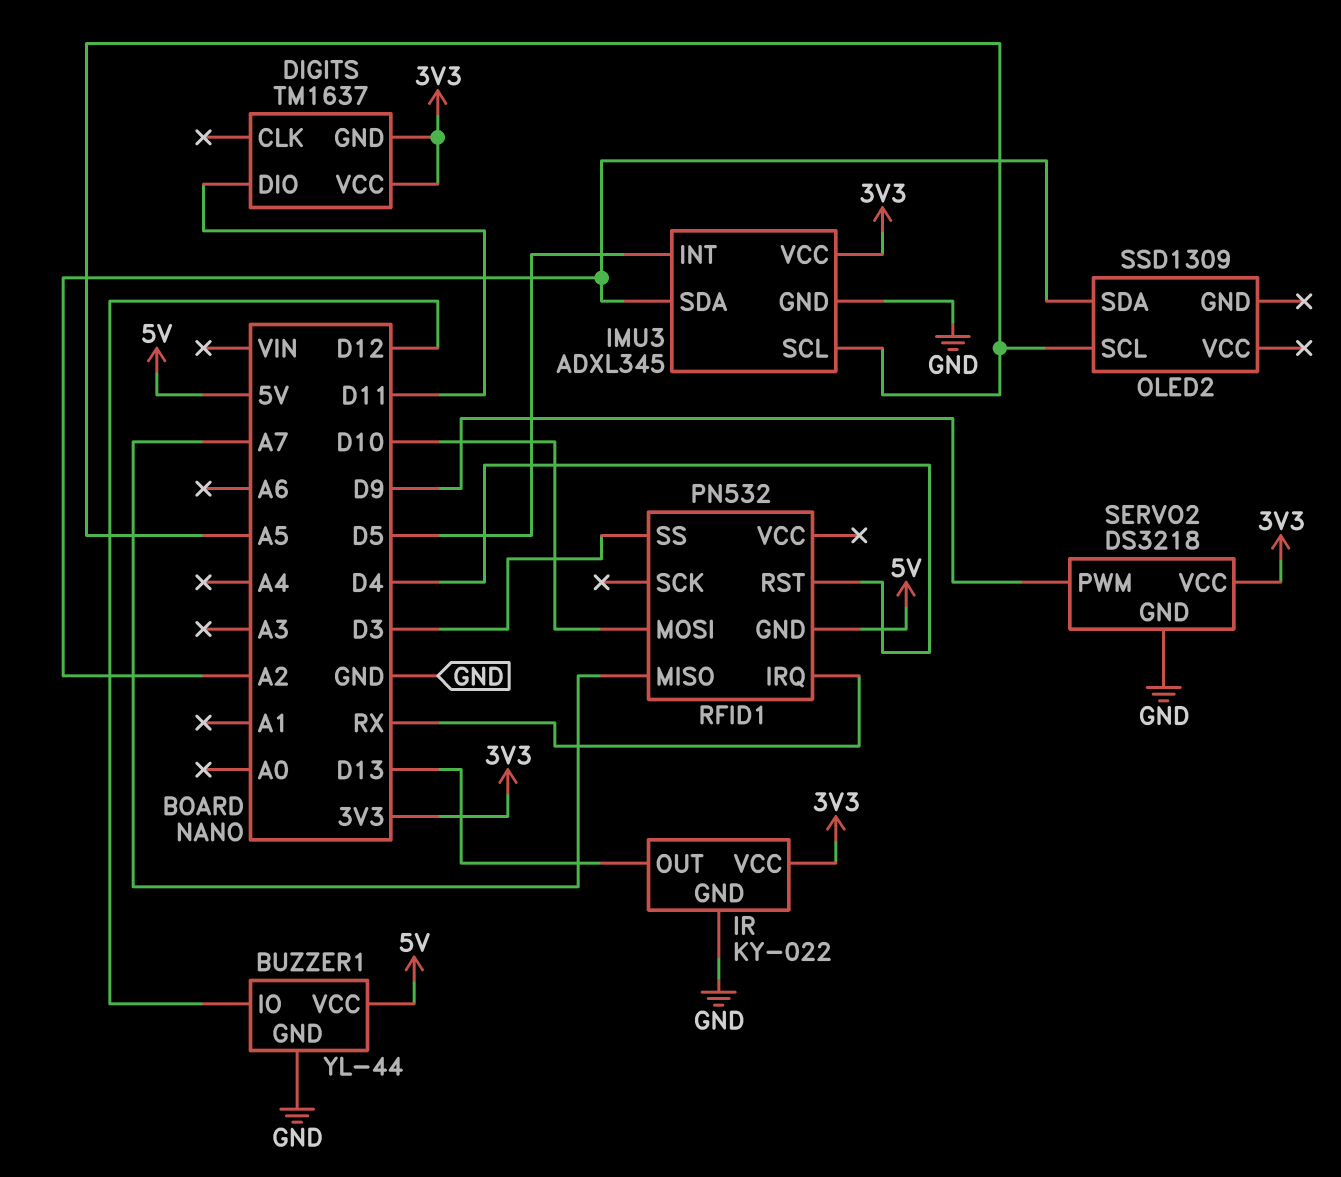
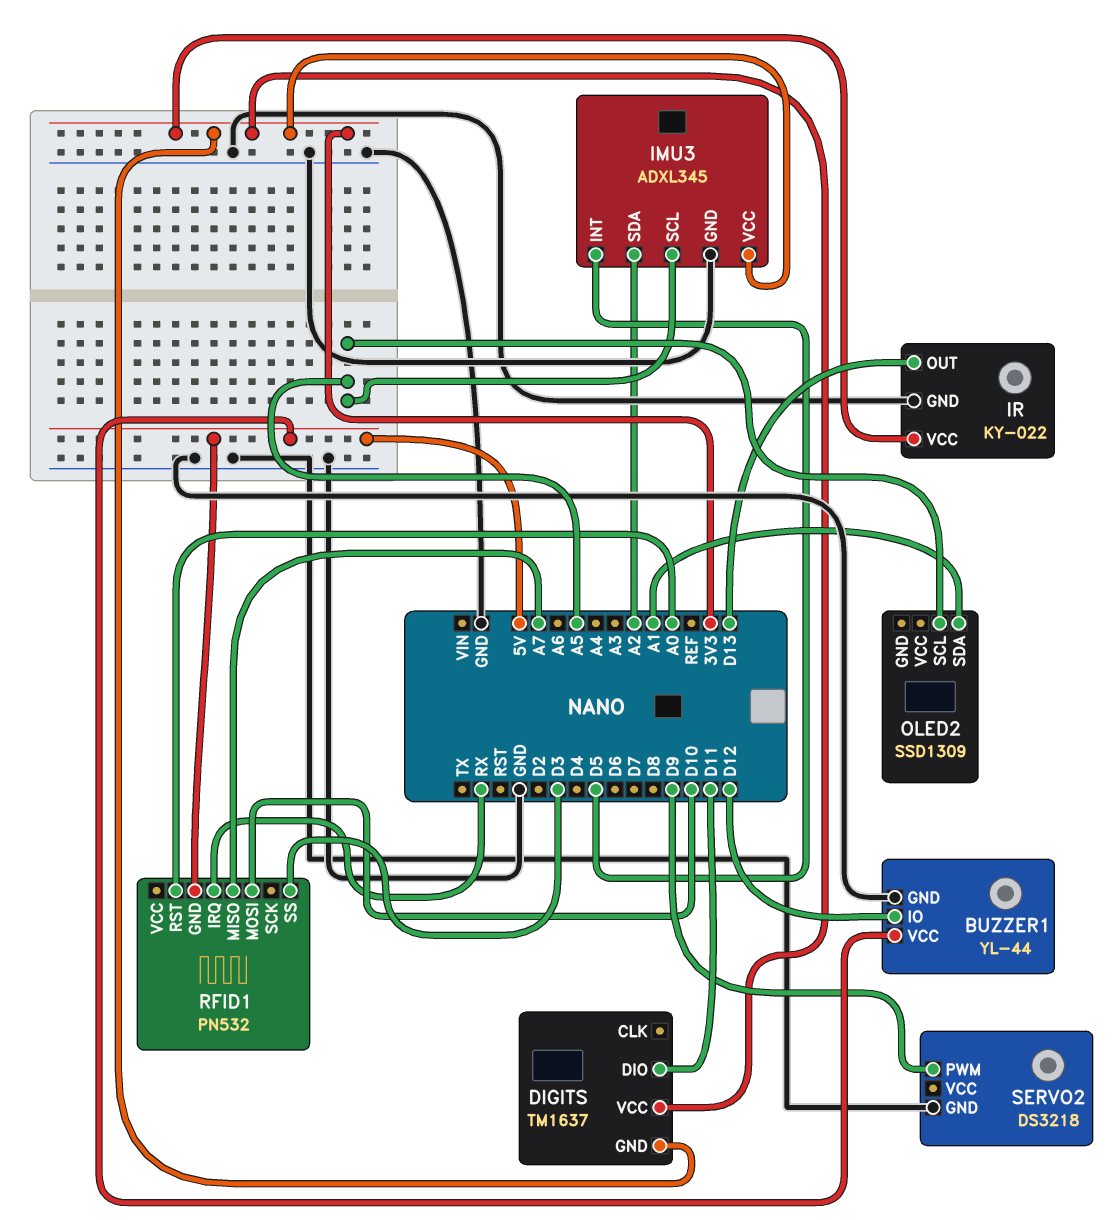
OLED2 pin SDA: A2 -> A1
RFID1 pin RST: D4 -> A0
SERVO2 pin VCC: 3V3 -> none

